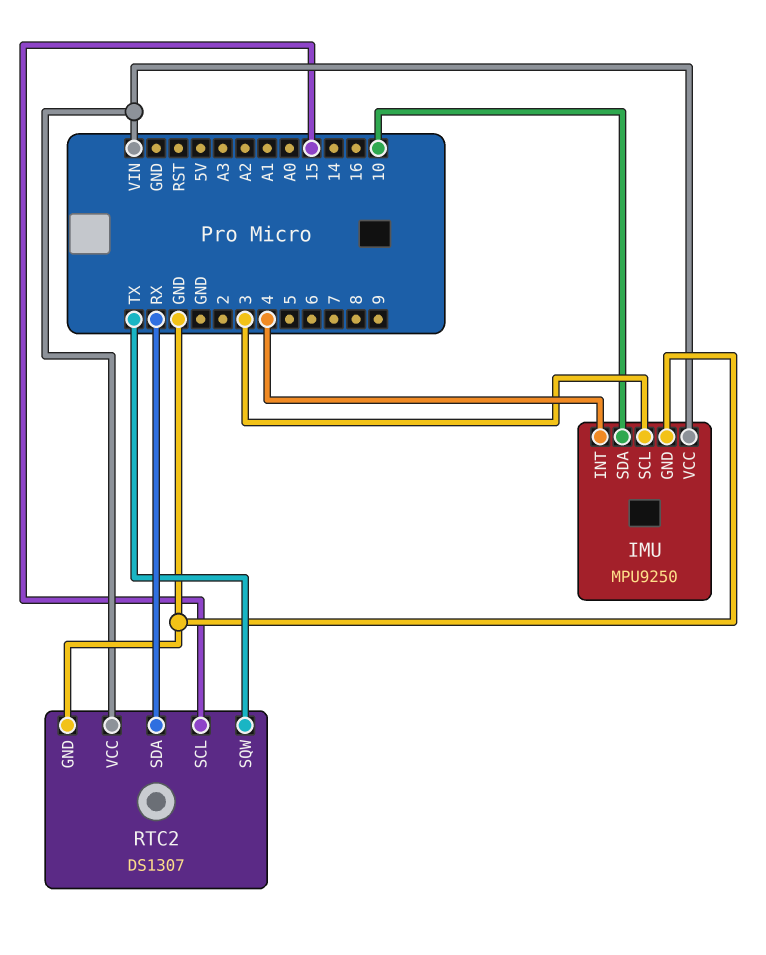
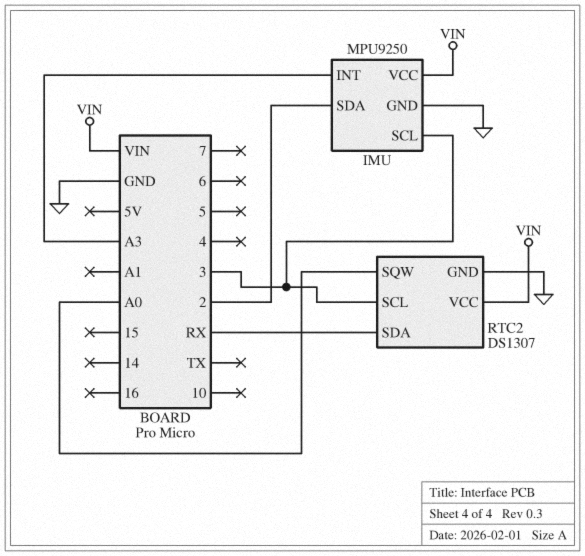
IMU pin INT: 4 -> A3
IMU pin SDA: 10 -> 2
RTC2 pin SCL: 15 -> 3
RTC2 pin SQW: TX -> A0

